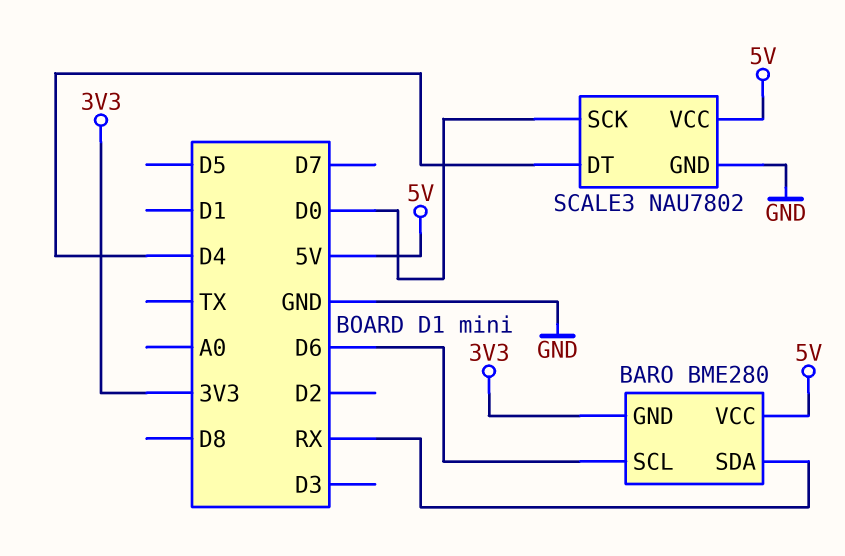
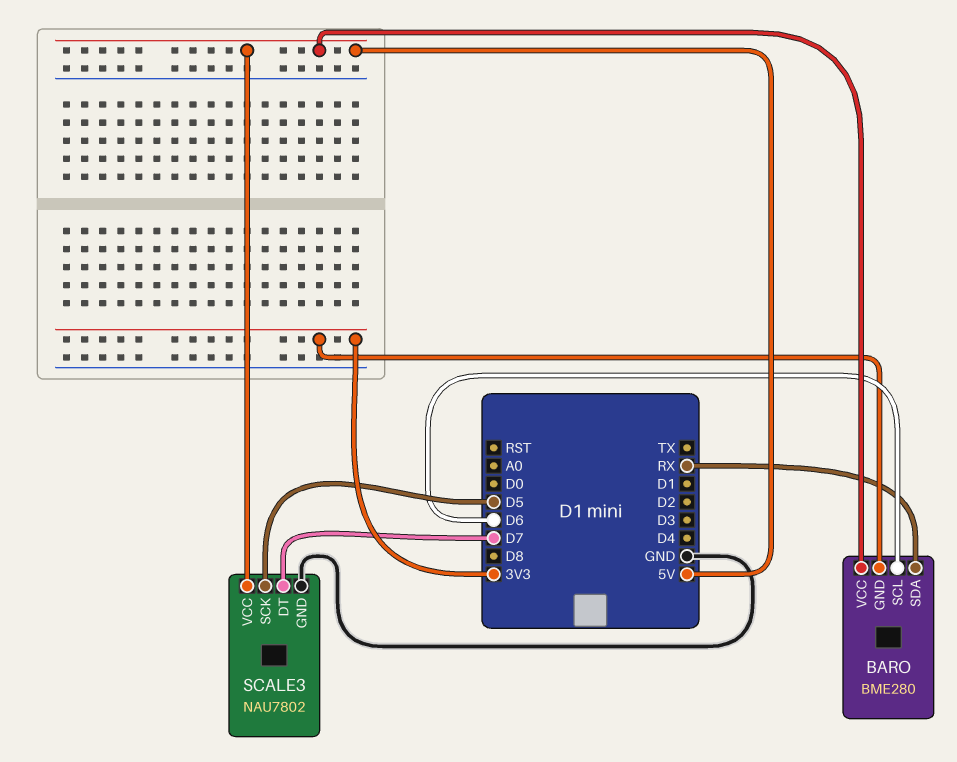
SCALE3 pin DT: D4 -> D7
SCALE3 pin SCK: D0 -> D5

